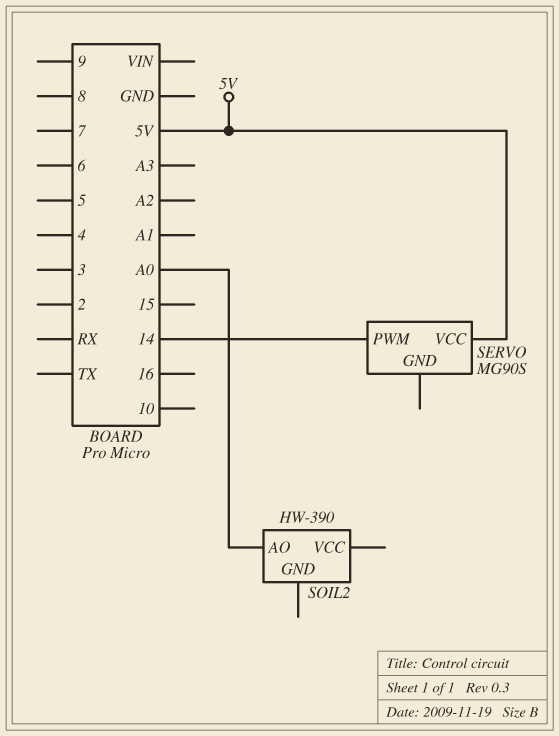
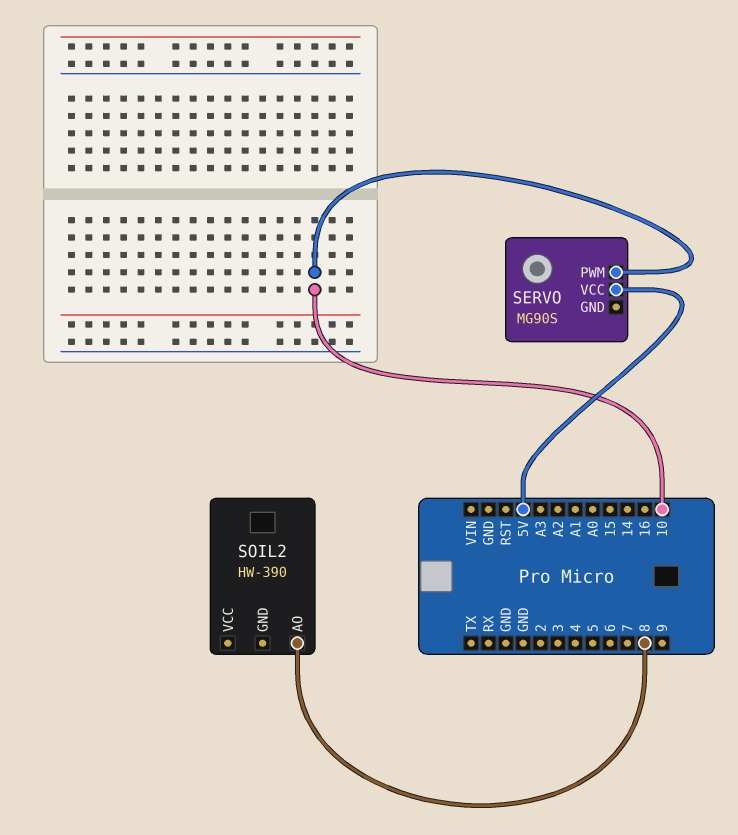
SERVO pin PWM: 14 -> 10
SOIL2 pin AO: A0 -> 8

